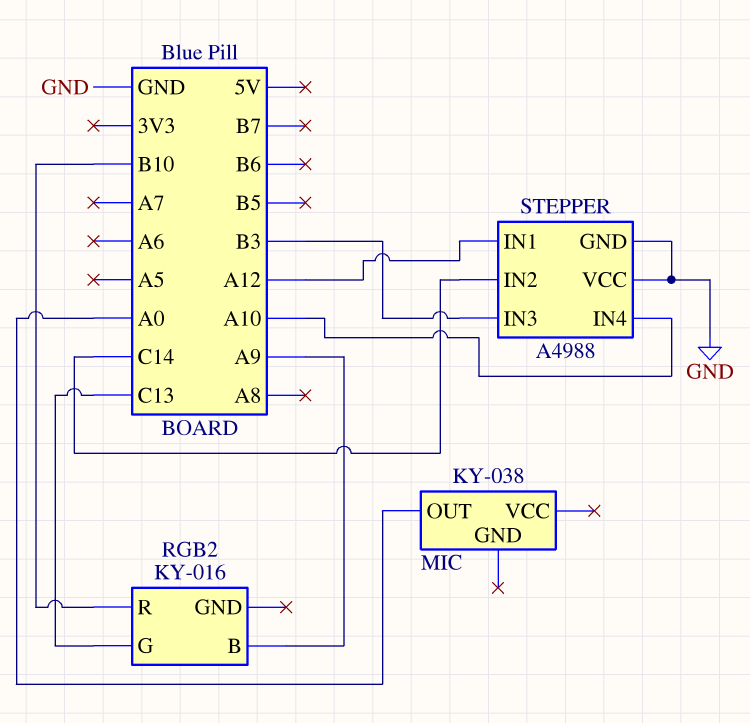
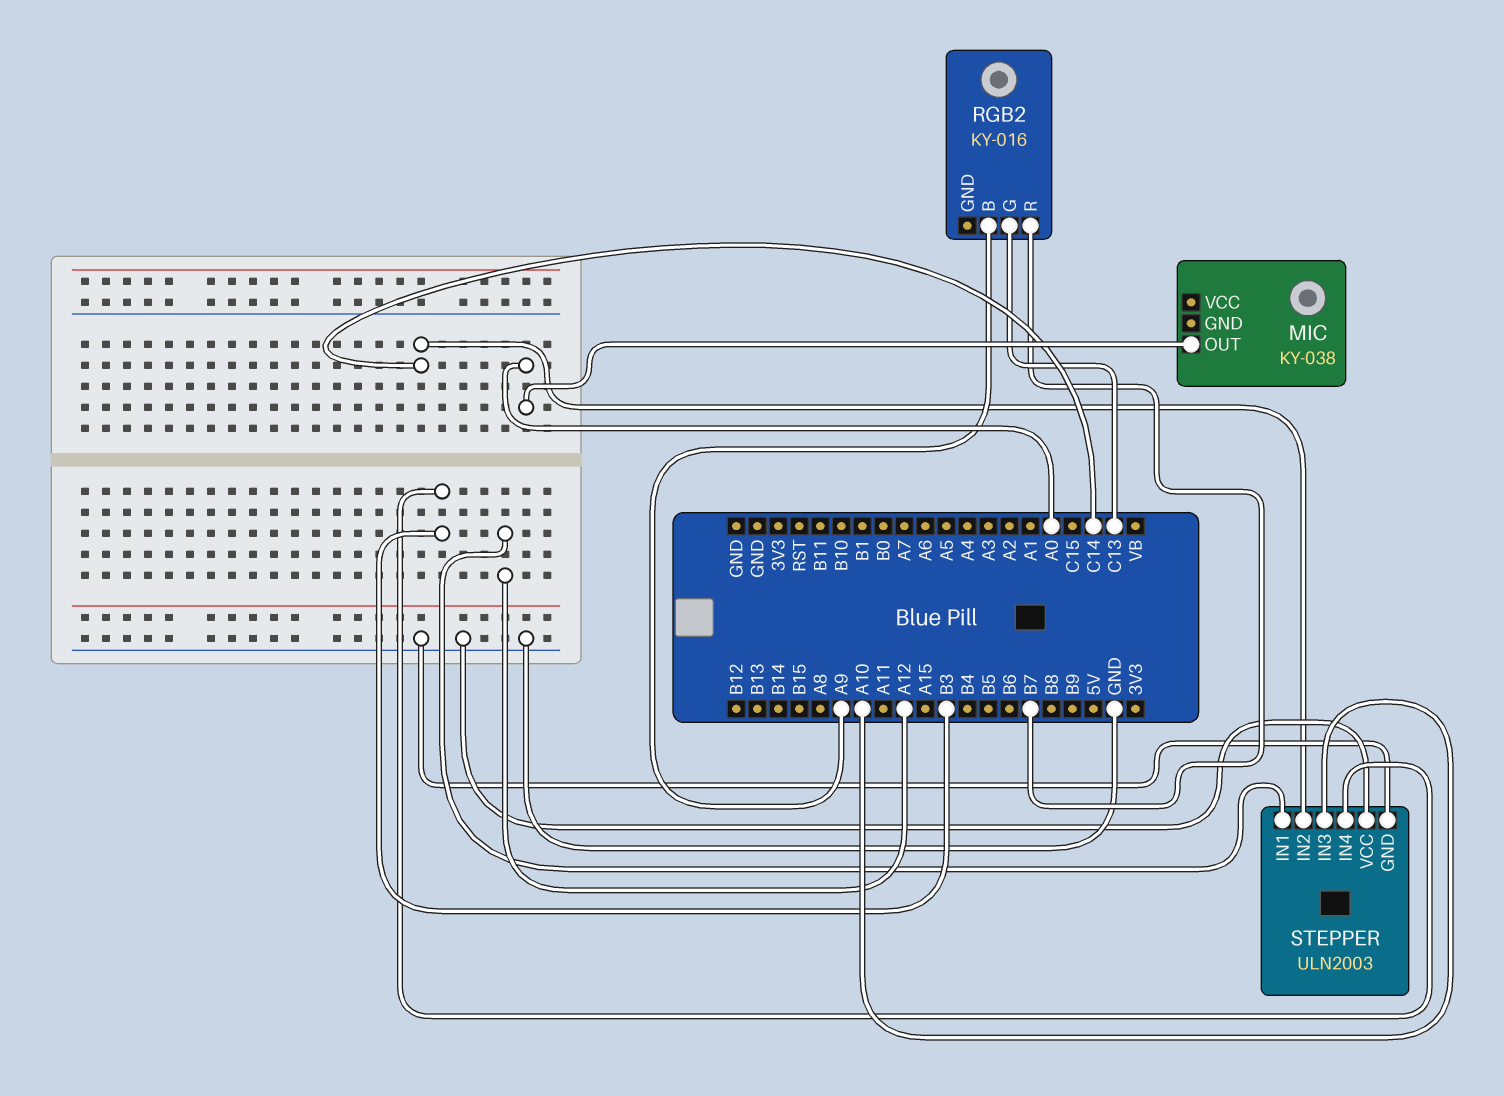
RGB2 pin R: B10 -> B7
STEPPER: A4988 -> ULN2003
STEPPER pin IN3: B3 -> A10
STEPPER pin IN4: A10 -> B3

